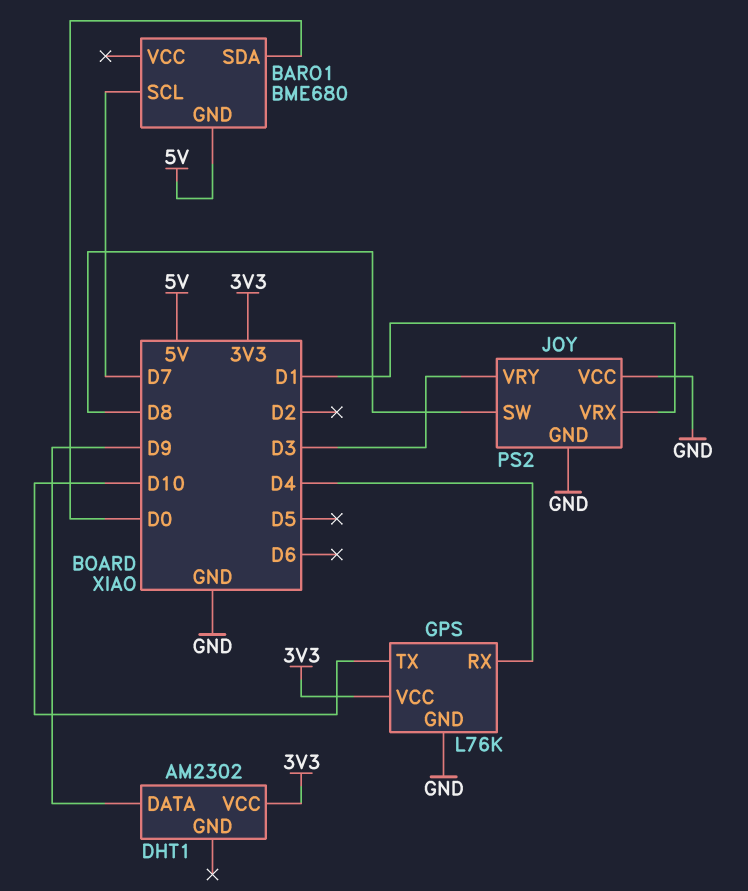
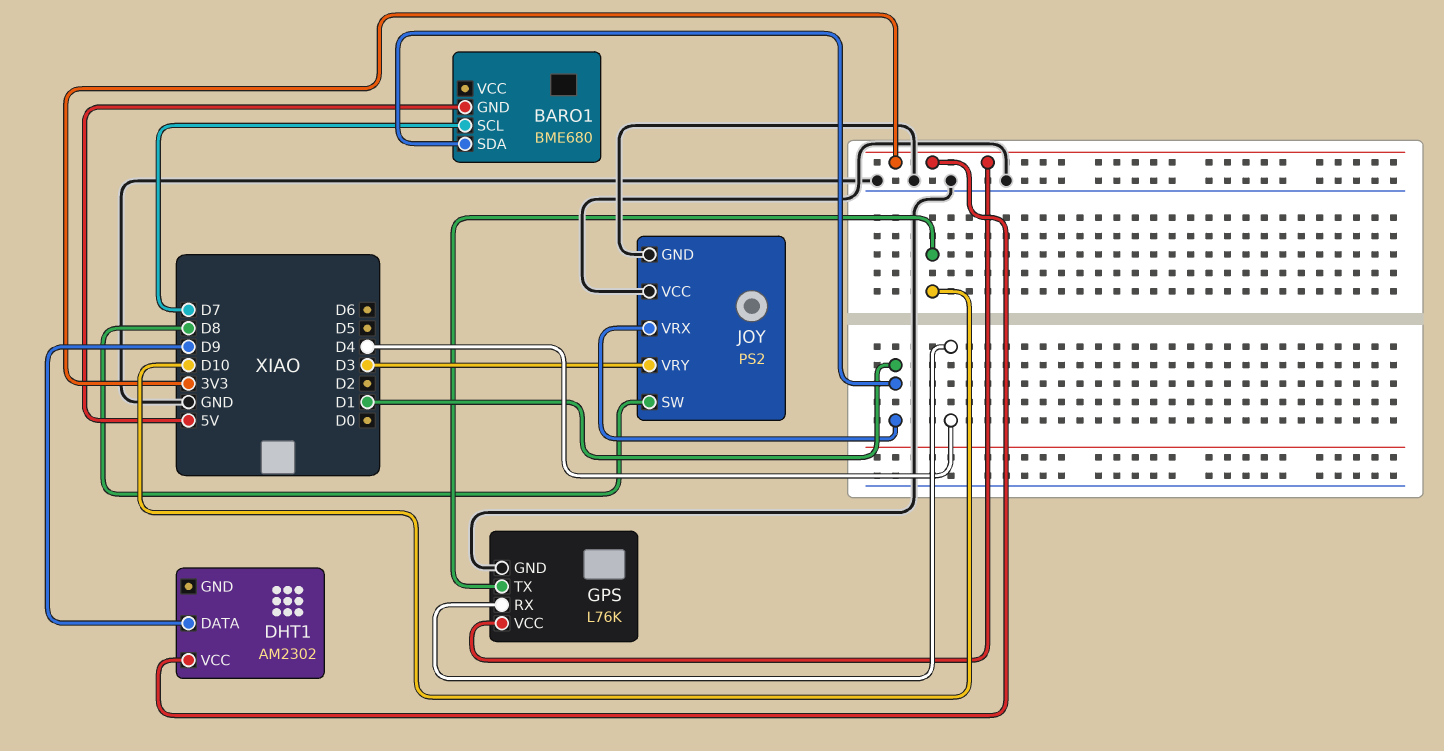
BARO1 pin SDA: D0 -> D1

